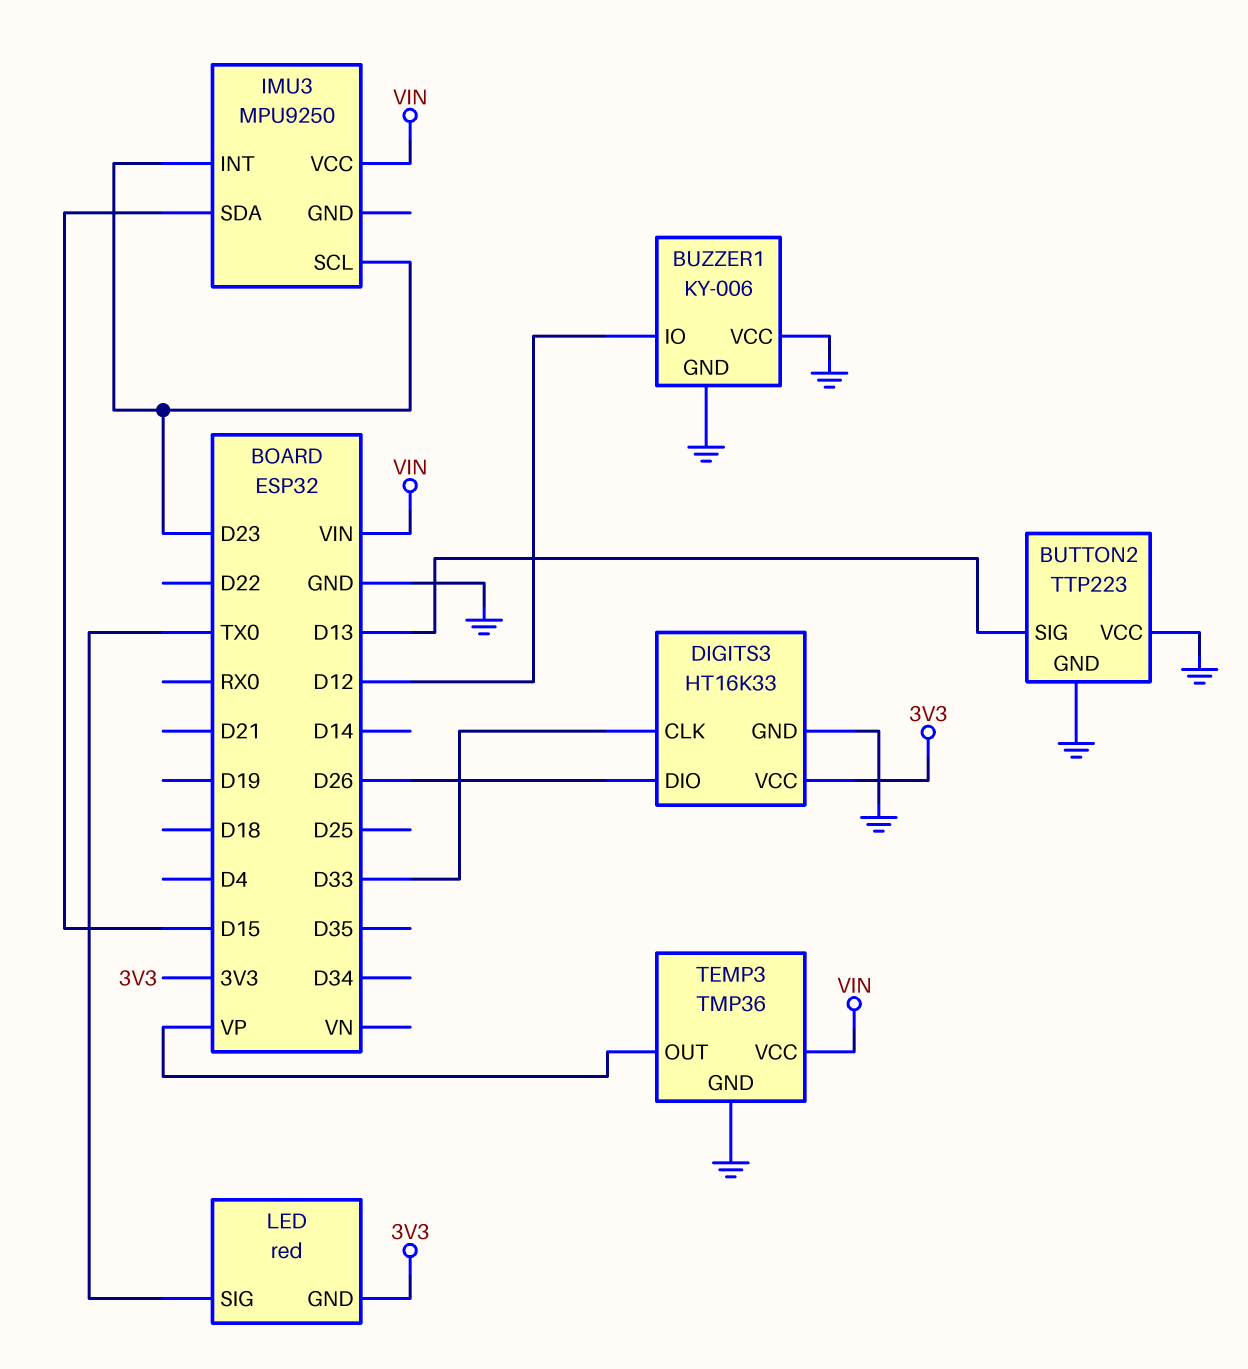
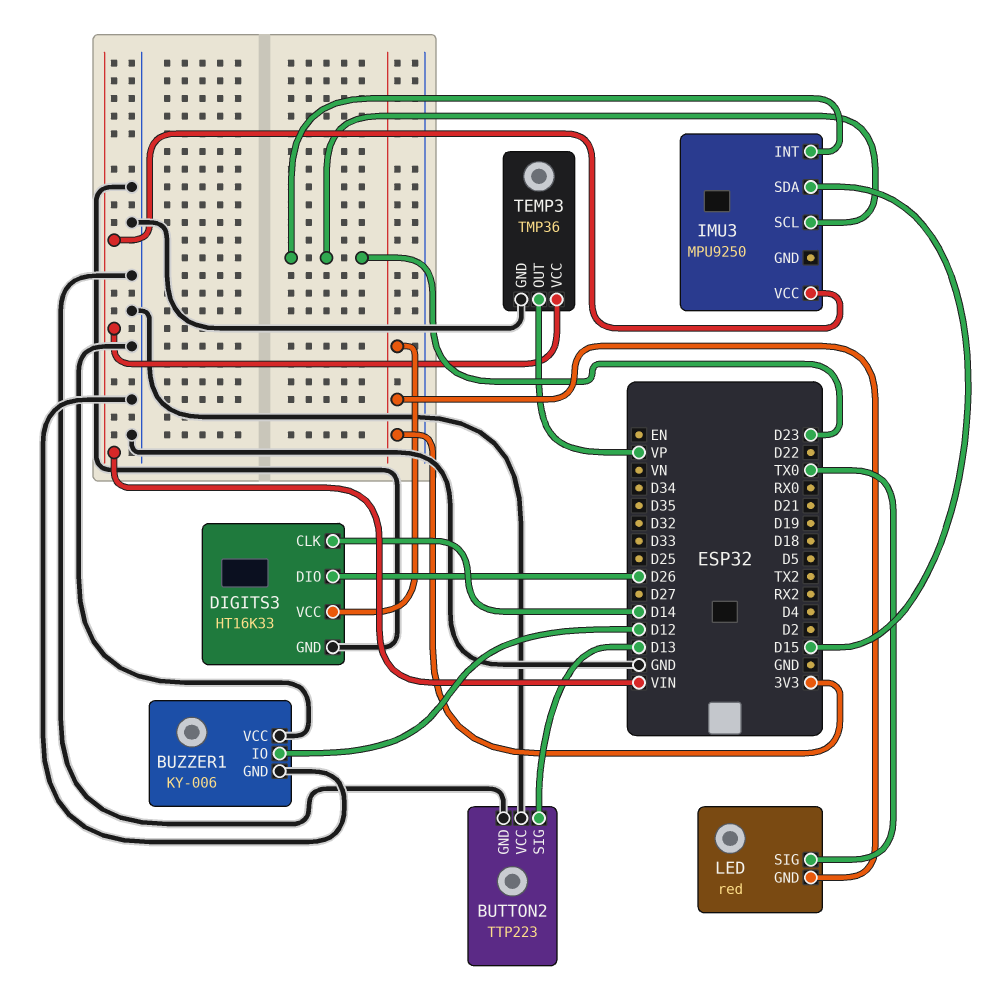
DIGITS3 pin CLK: D33 -> D14

